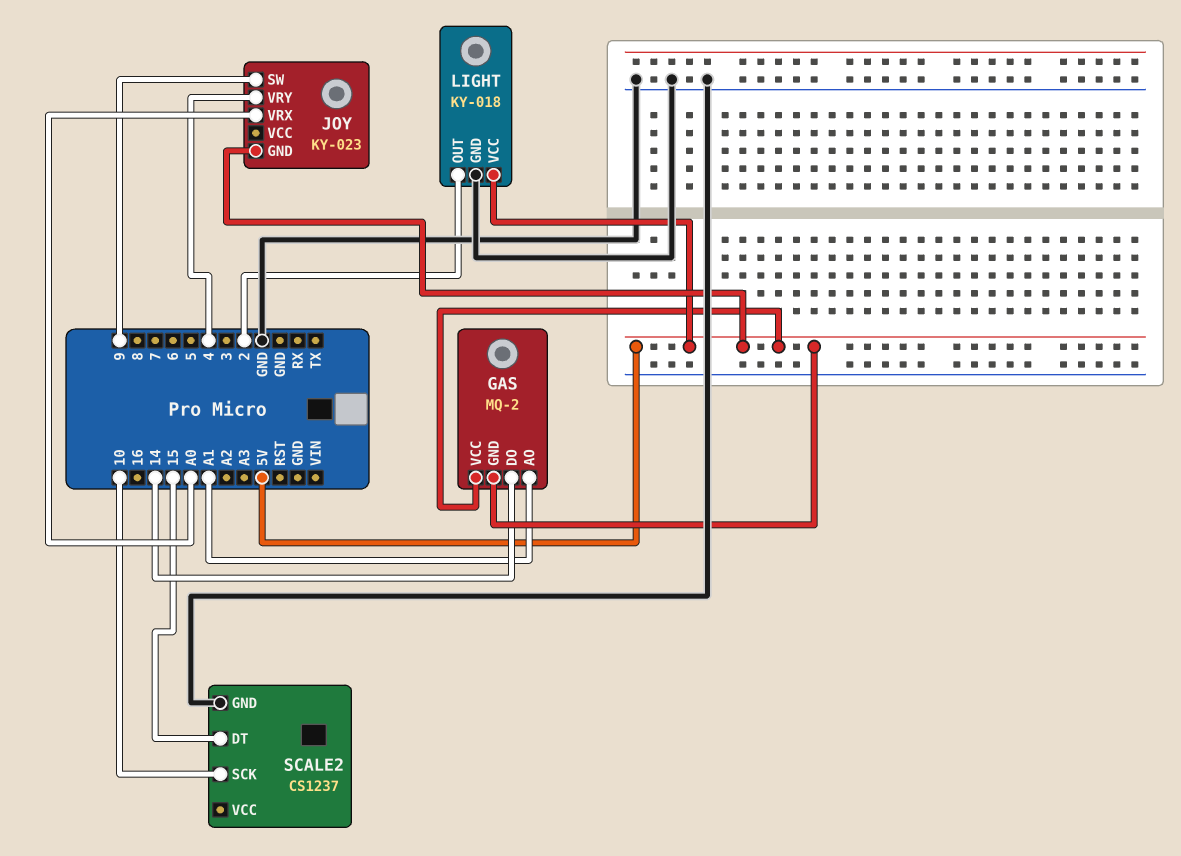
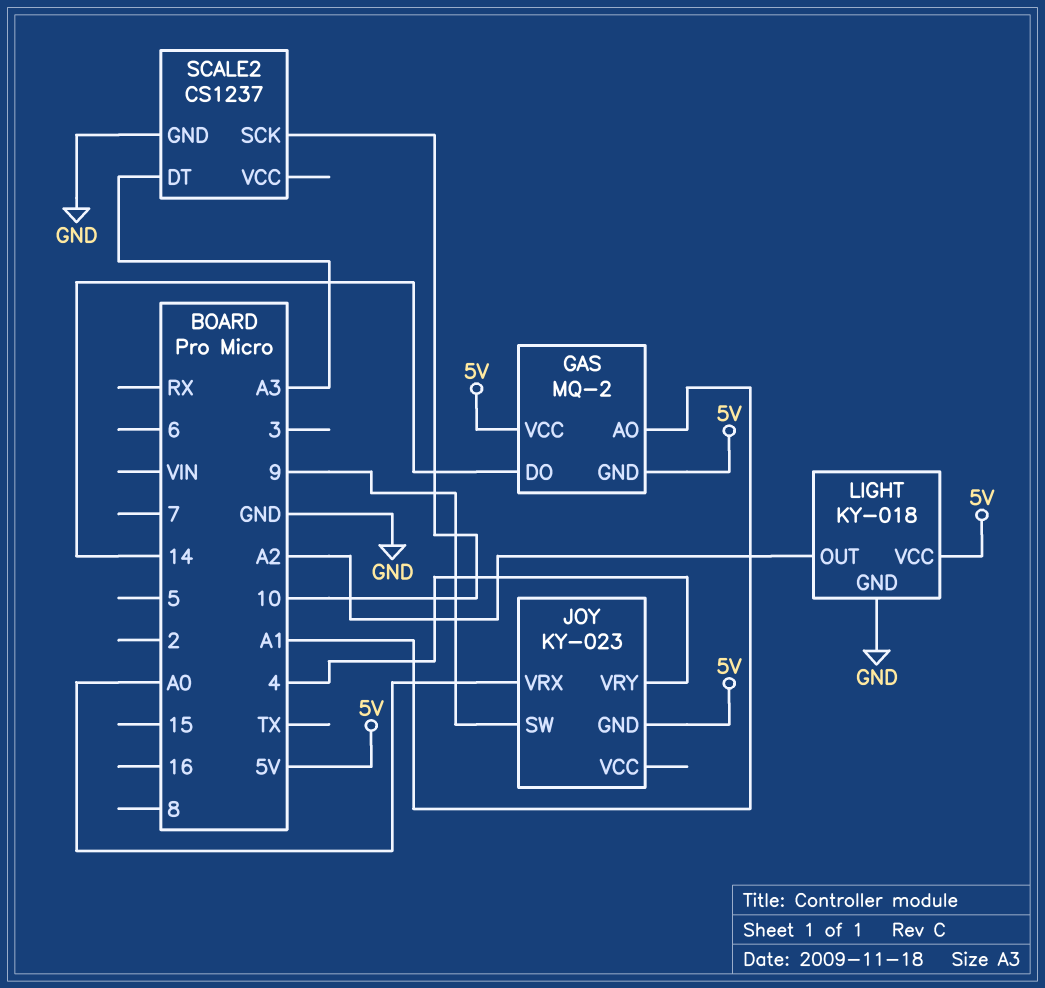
LIGHT pin OUT: 2 -> A2
SCALE2 pin DT: 15 -> A3

